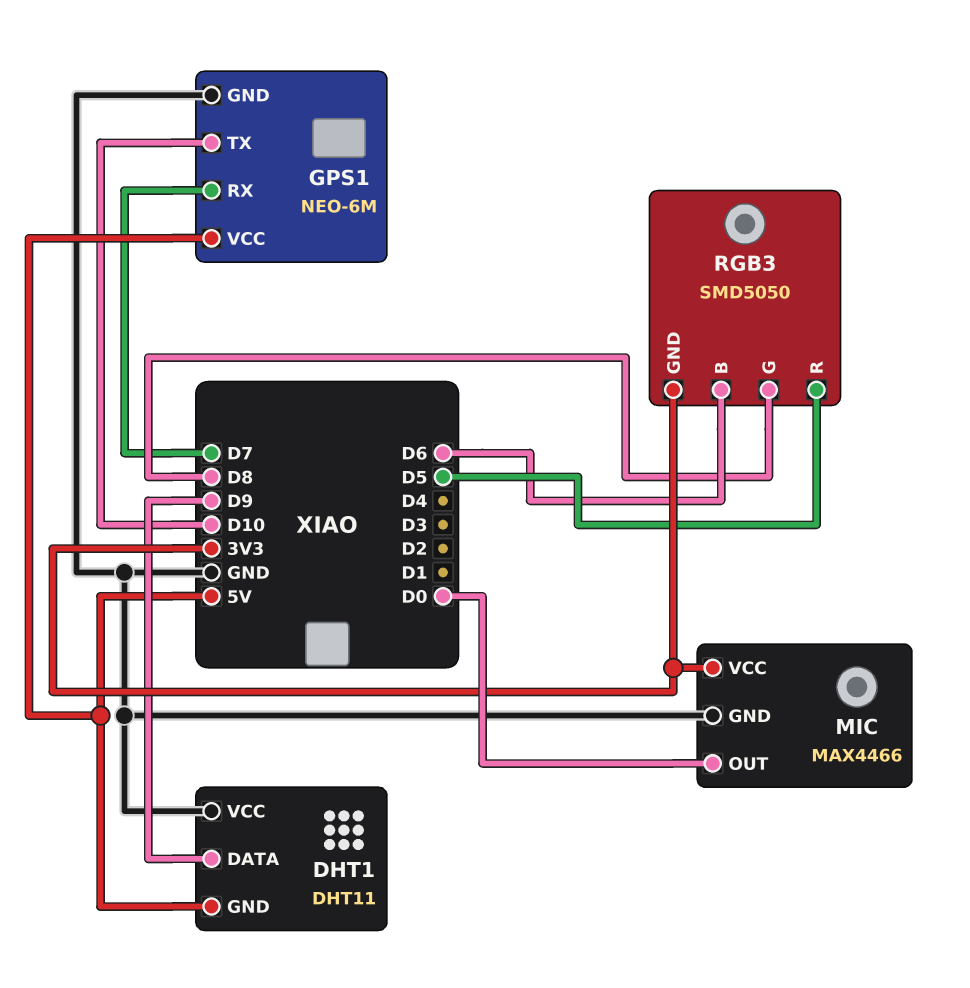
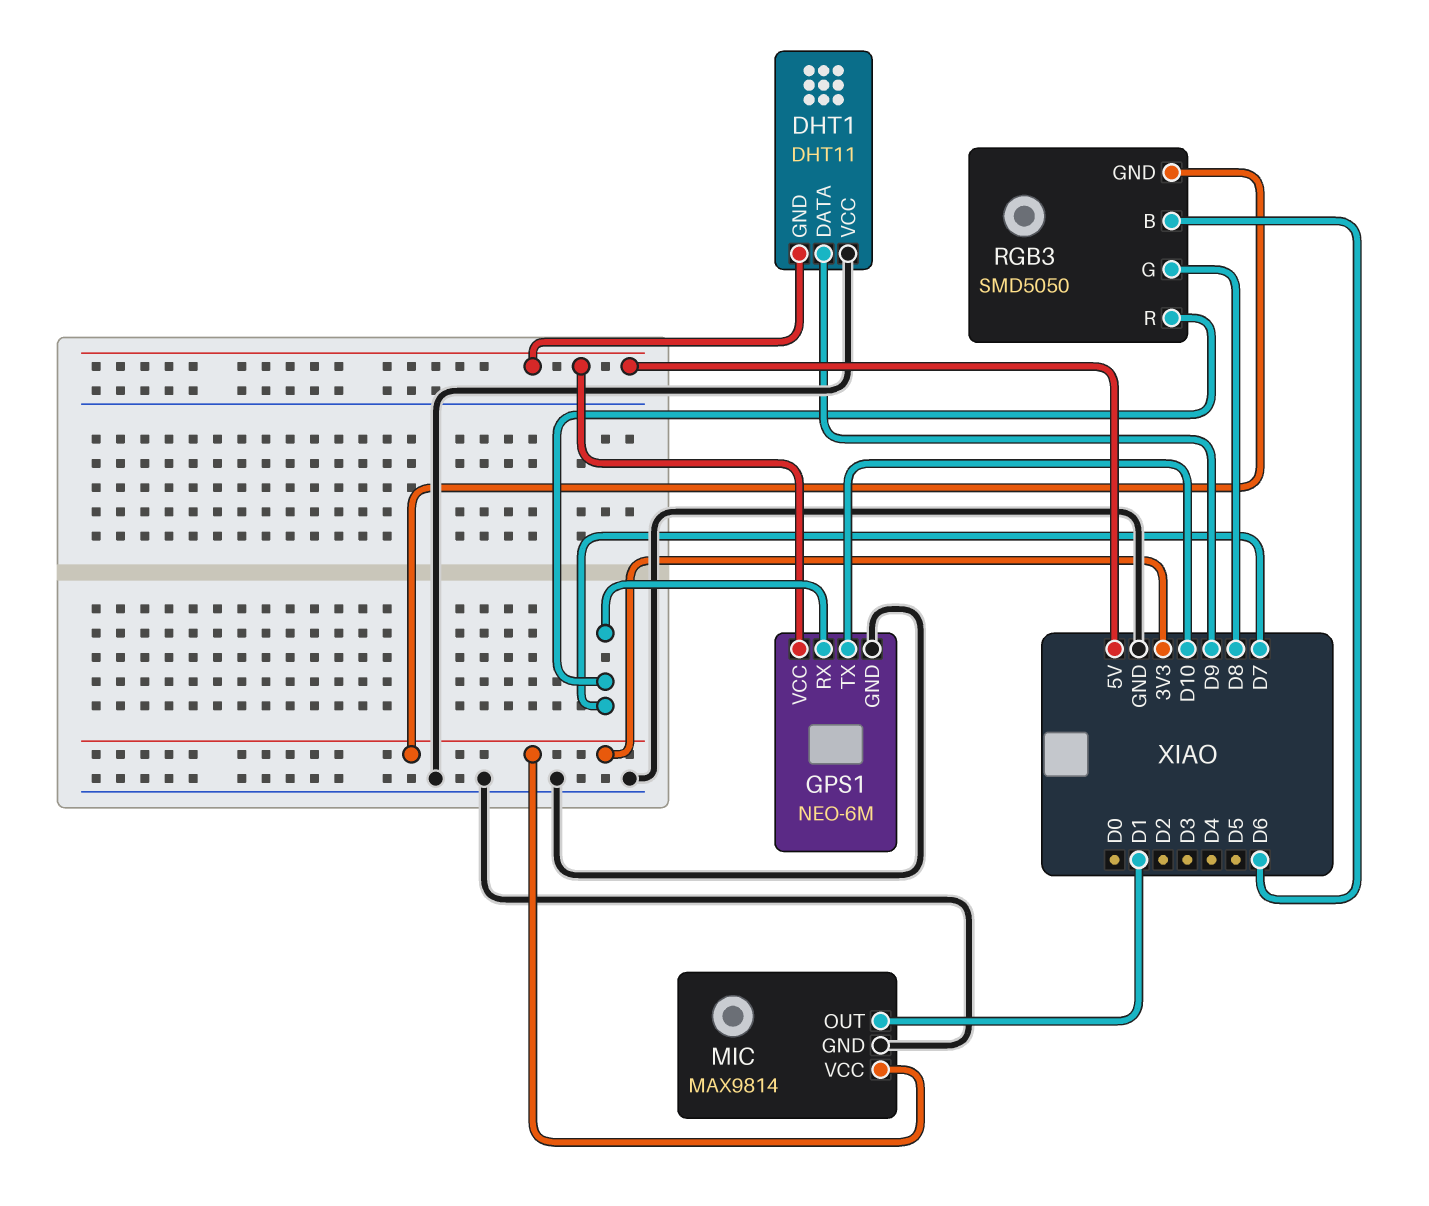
MIC: MAX4466 -> MAX9814
MIC pin OUT: D0 -> D1
RGB3 pin R: D5 -> D7

